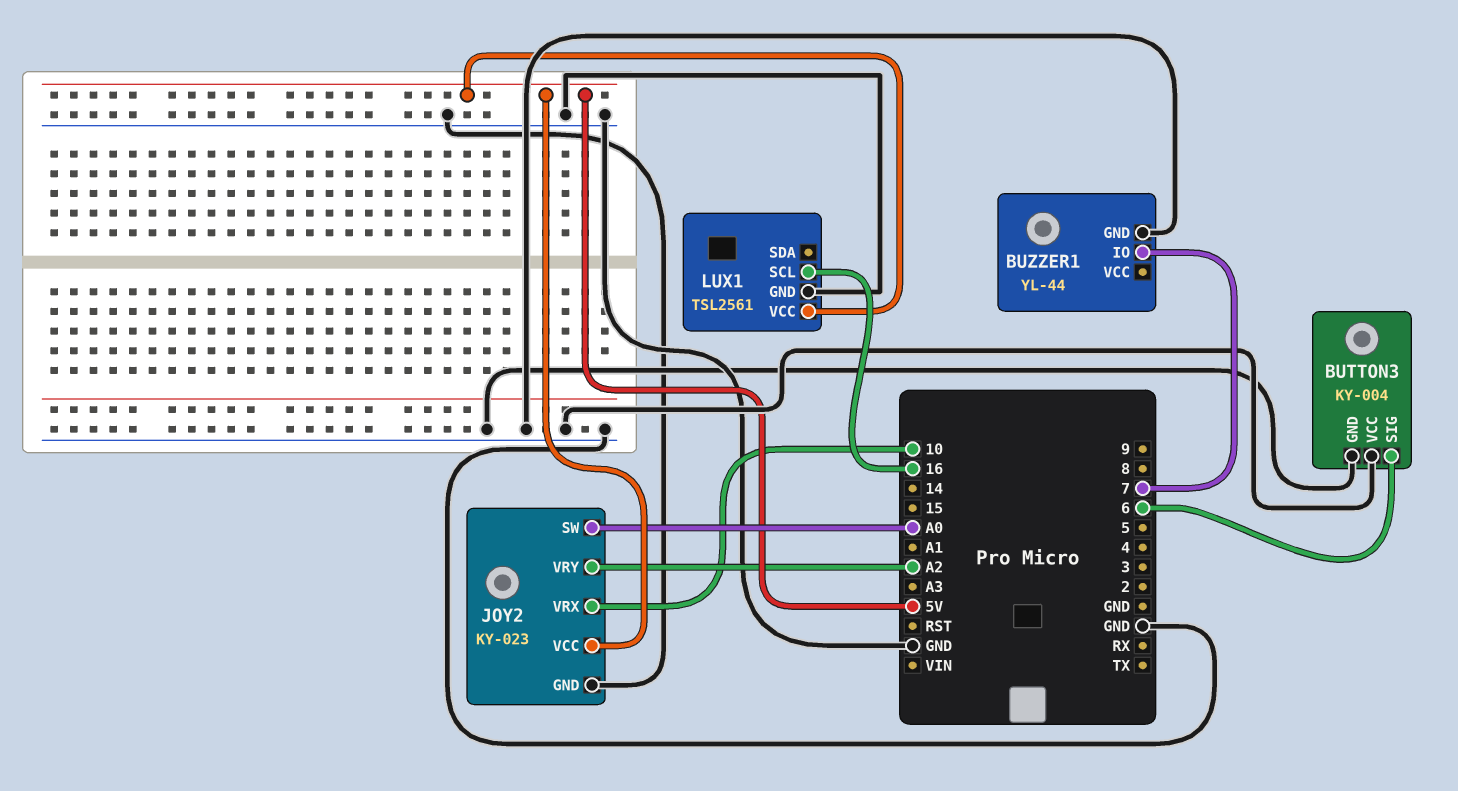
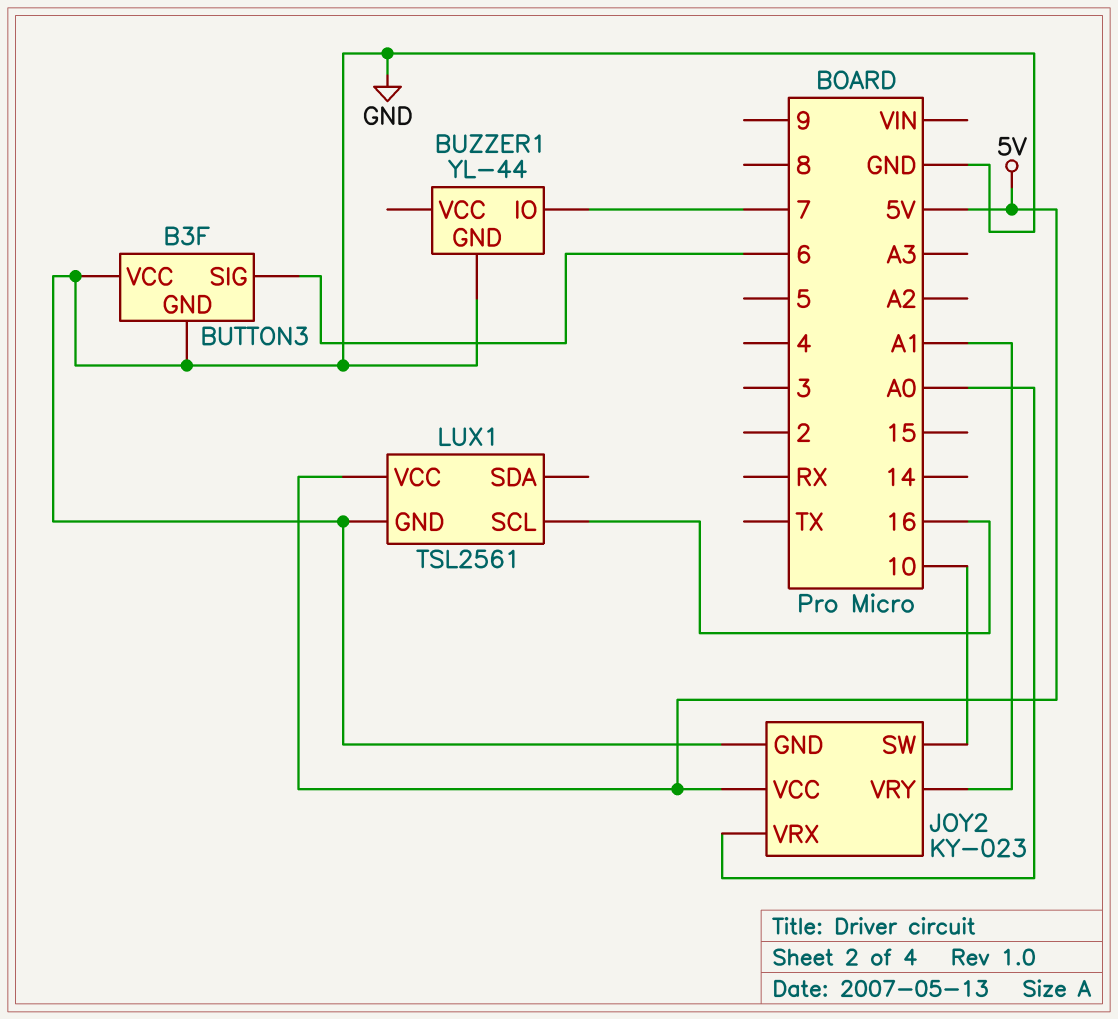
BUTTON3: KY-004 -> B3F
JOY2 pin SW: A0 -> 10
JOY2 pin VRX: 10 -> A0
JOY2 pin VRY: A2 -> A1

